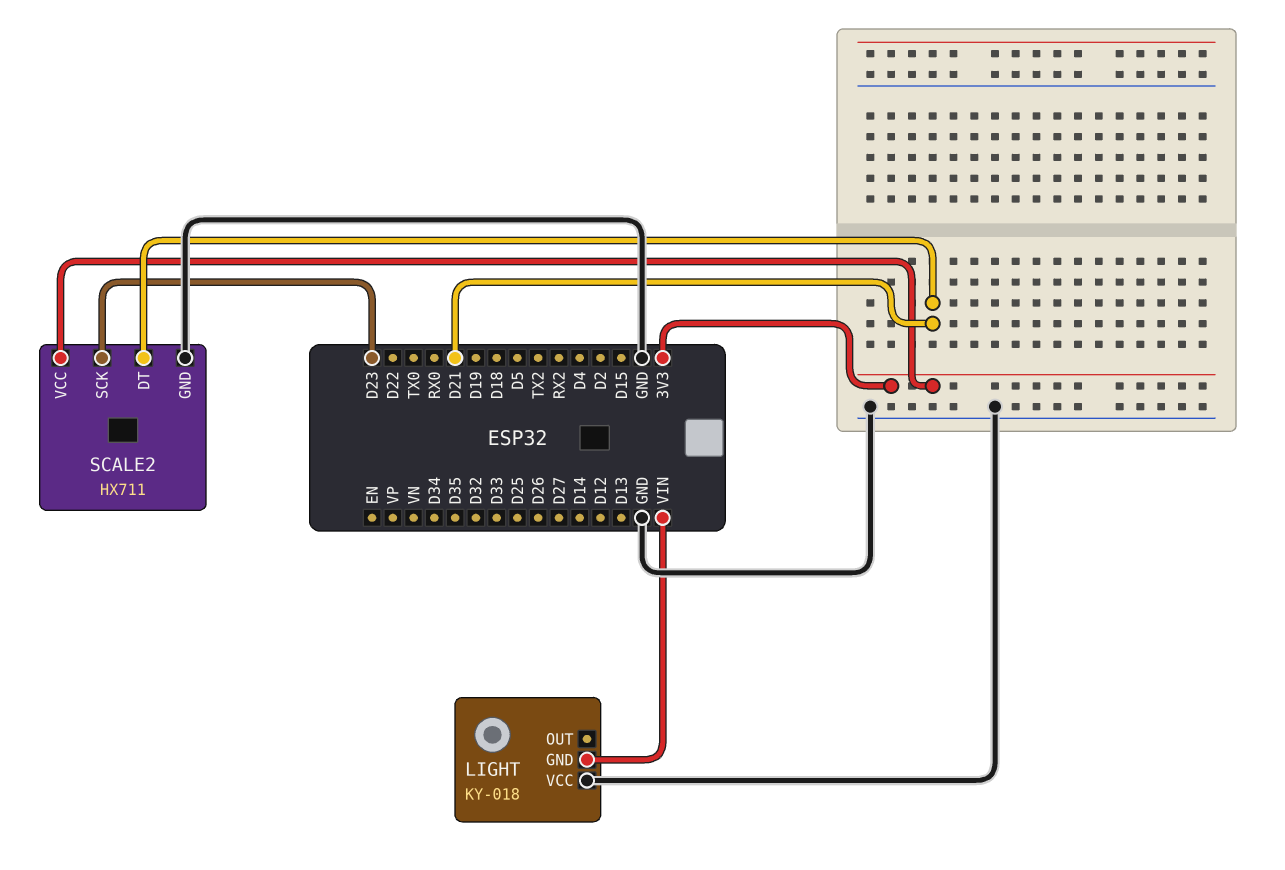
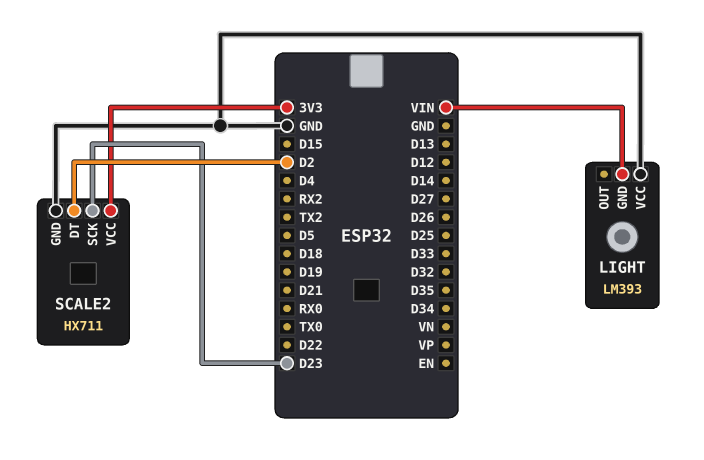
LIGHT: KY-018 -> LM393
SCALE2 pin DT: D21 -> D2

